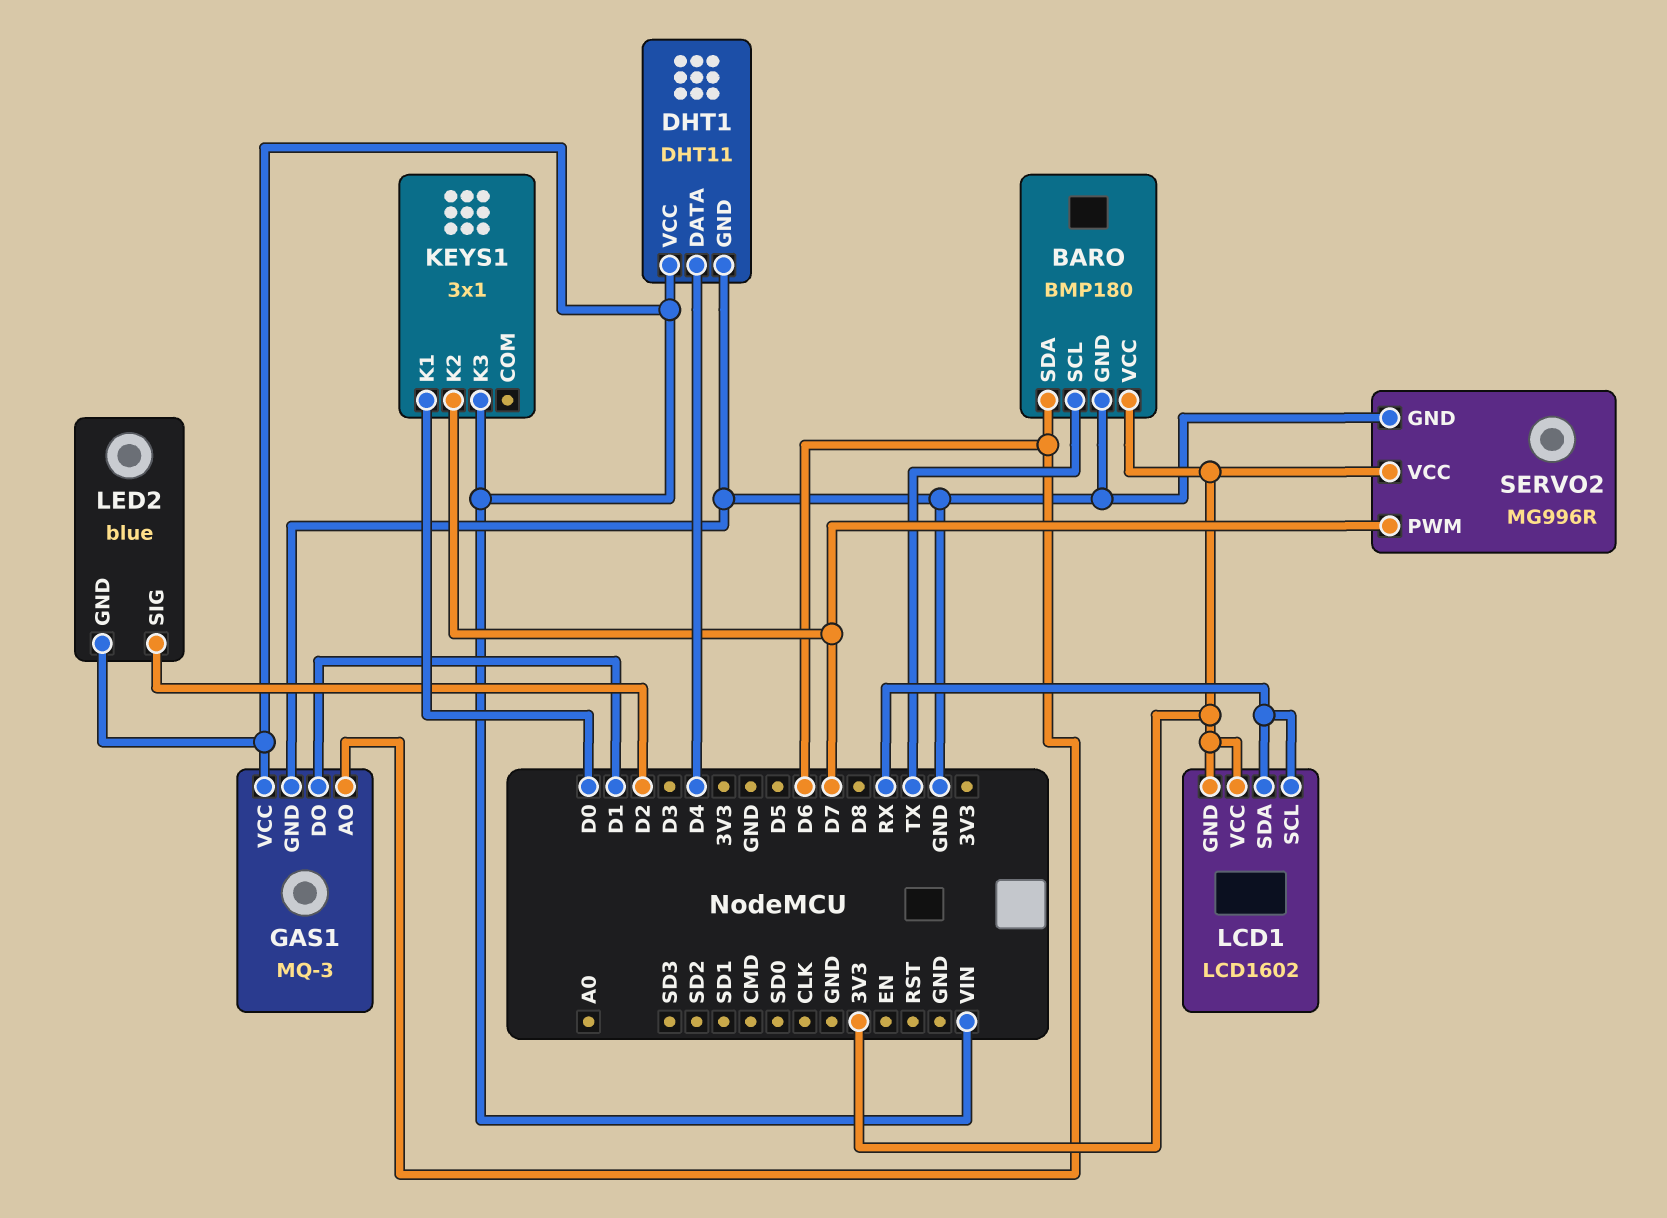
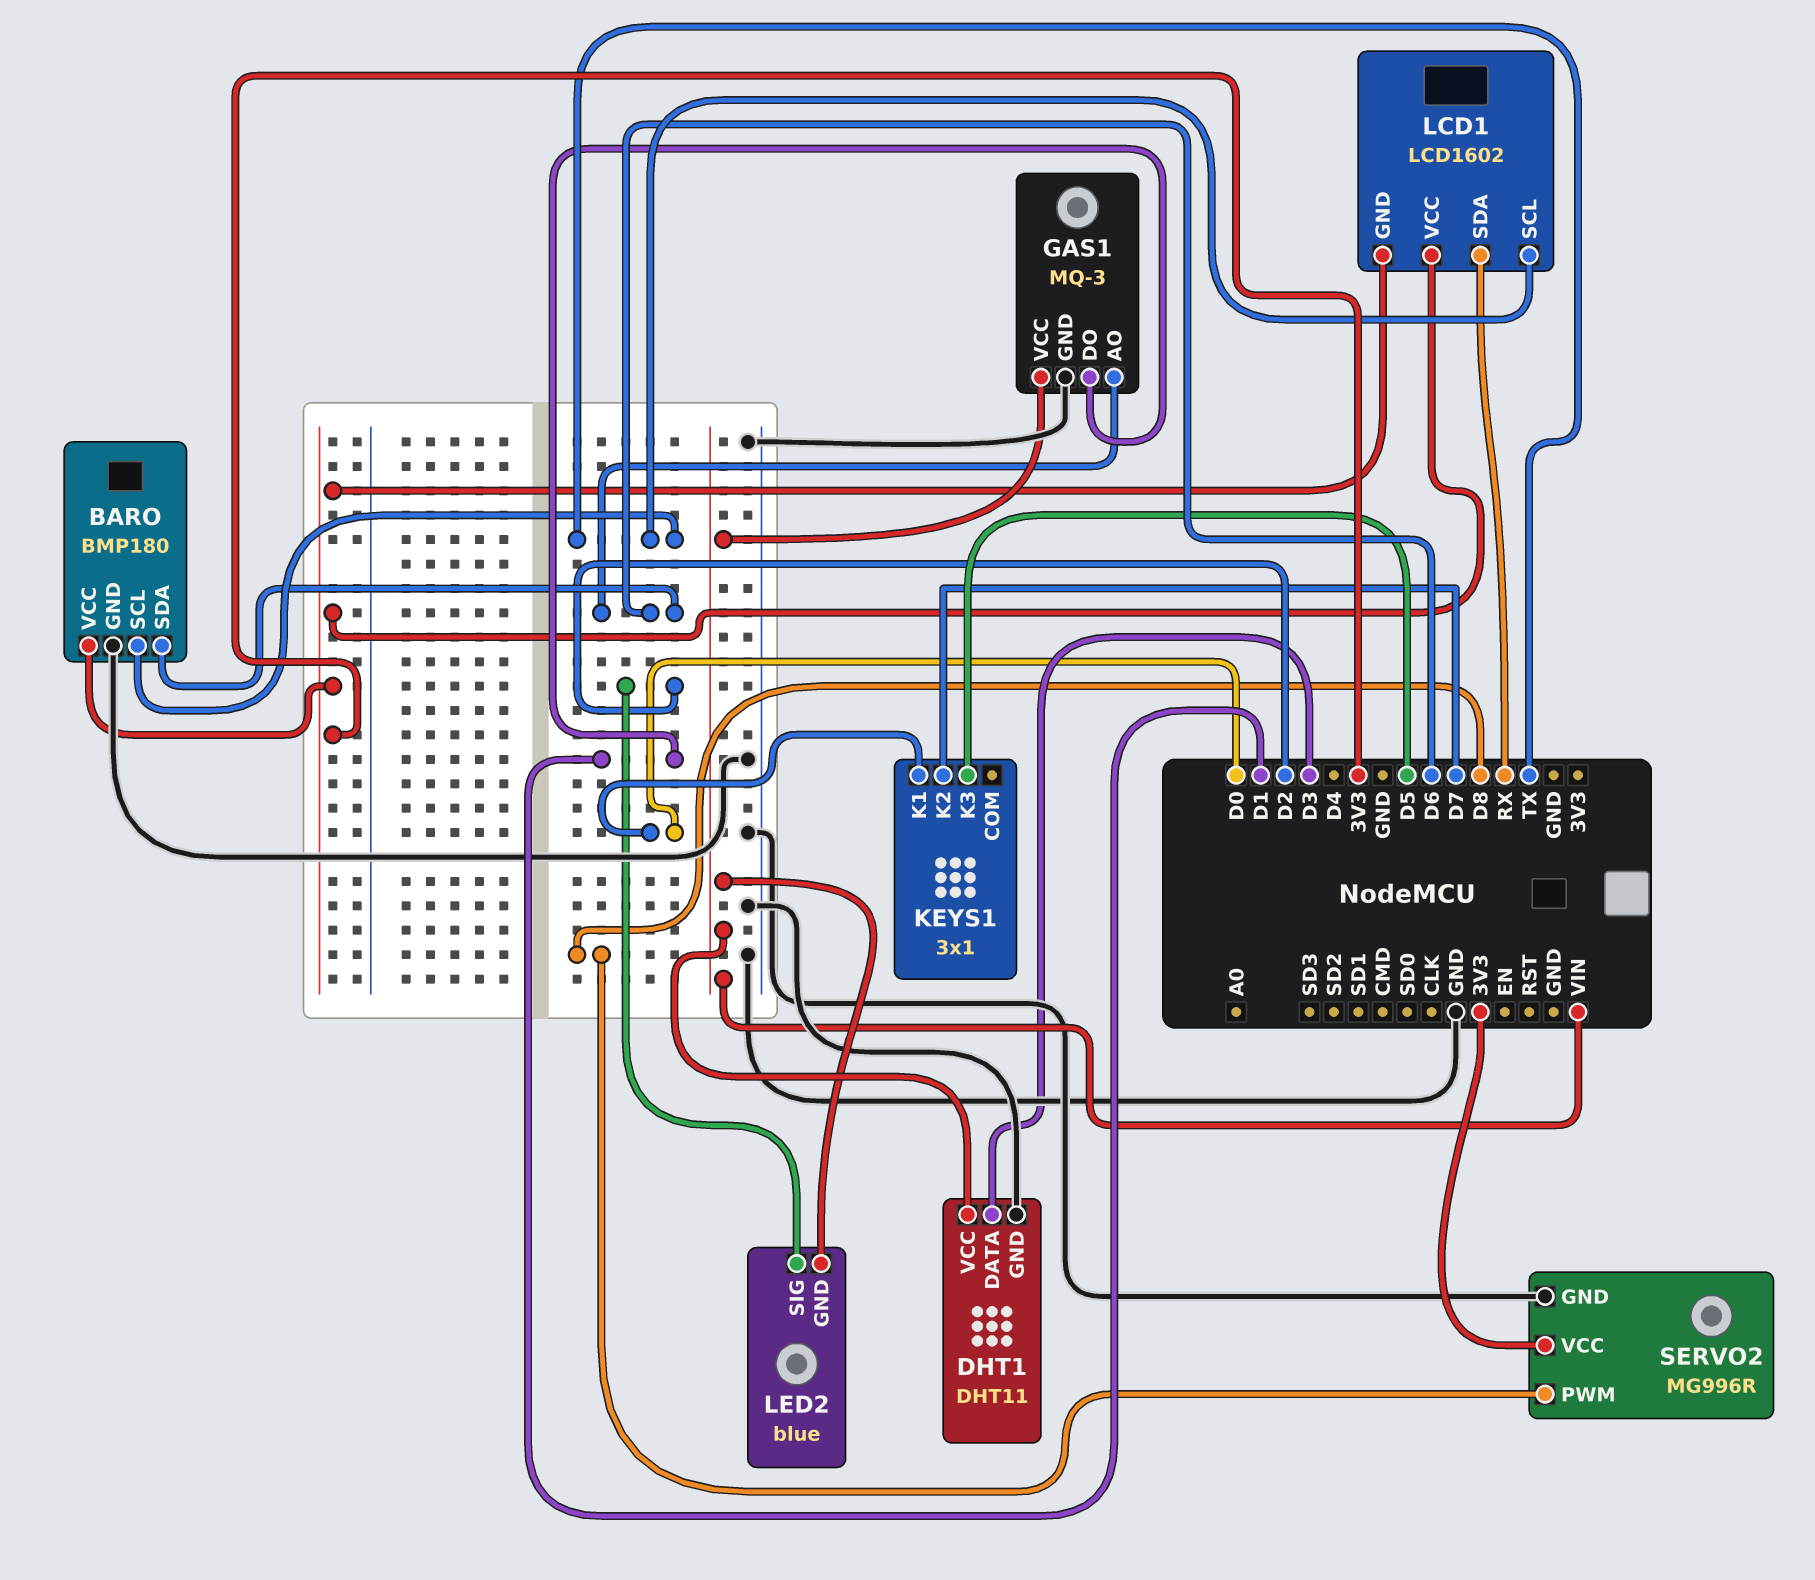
DHT1 pin DATA: D4 -> D3
KEYS1 pin K3: VIN -> D5
LCD1 pin SCL: RX -> TX
SERVO2 pin PWM: D7 -> D8

